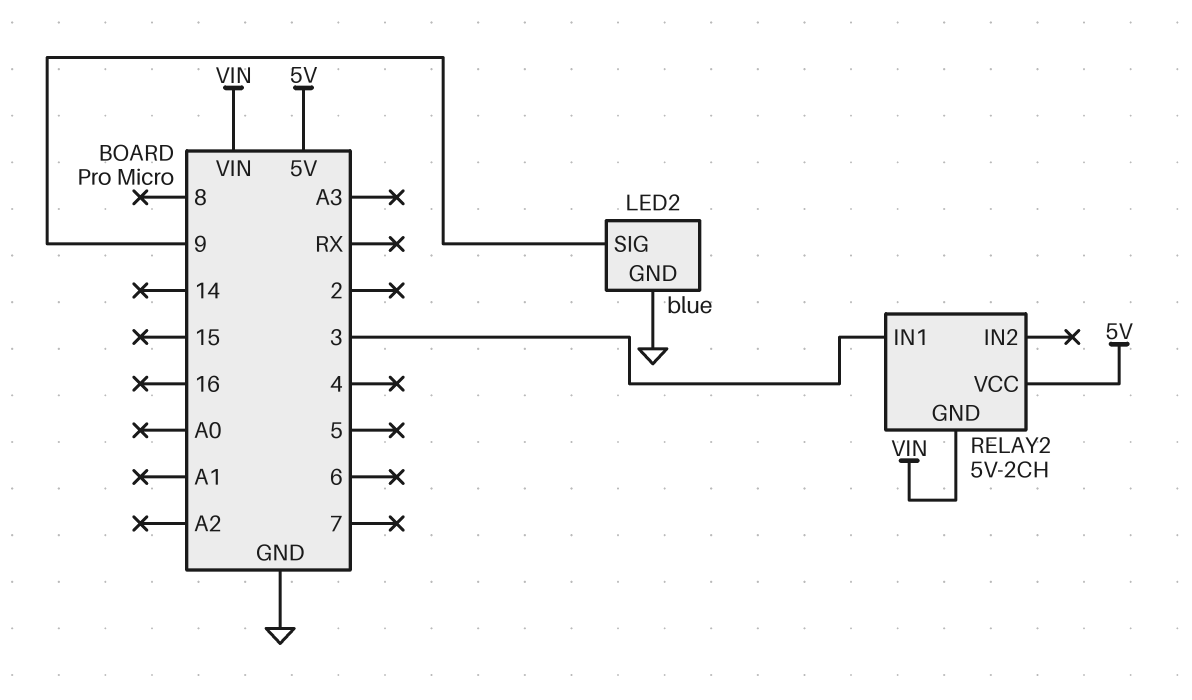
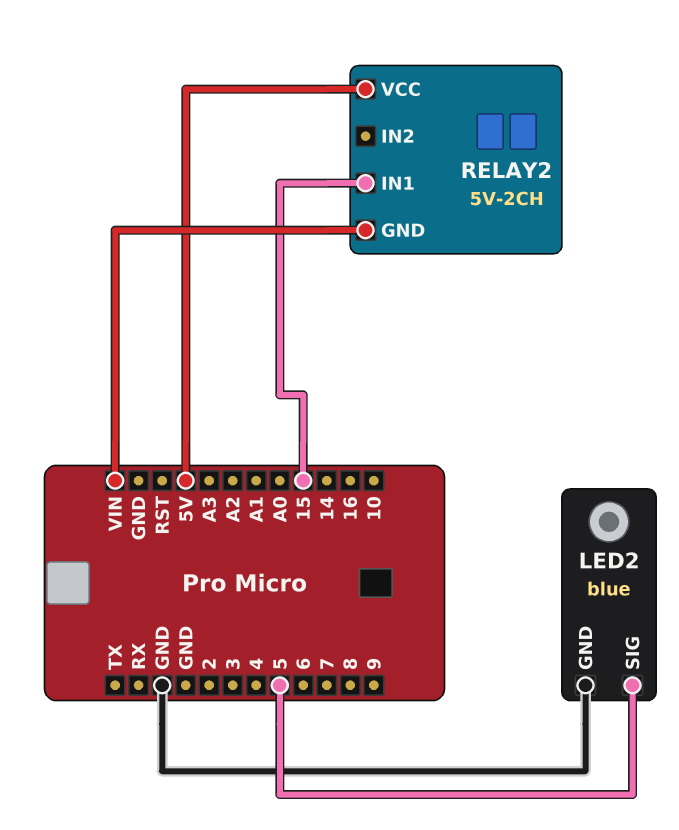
LED2 pin SIG: 9 -> 5
RELAY2 pin IN1: 3 -> 15

